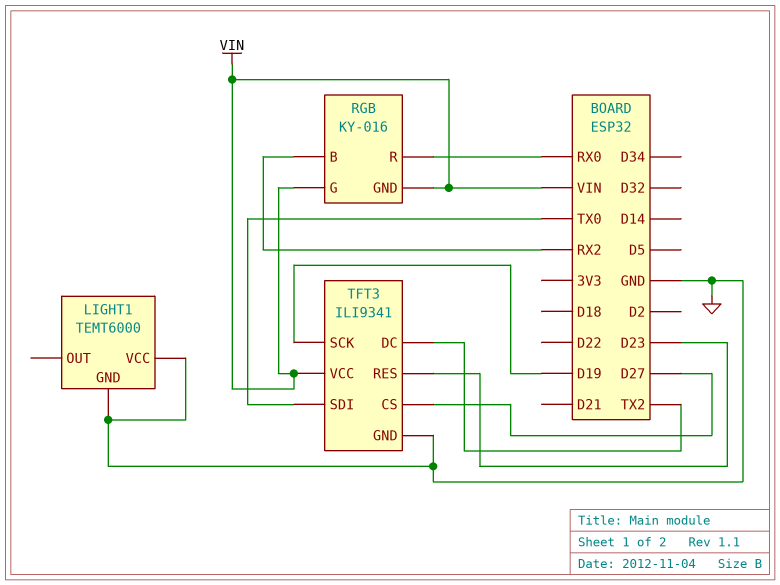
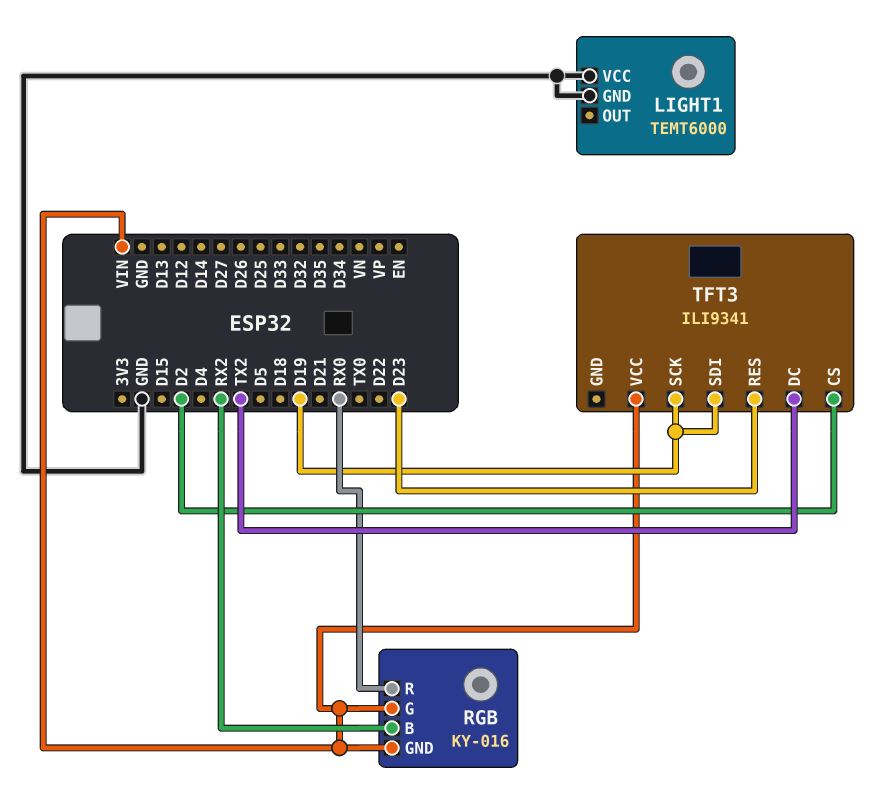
TFT3 pin CS: D27 -> D2
TFT3 pin GND: GND -> none
TFT3 pin SDI: TX0 -> D19

